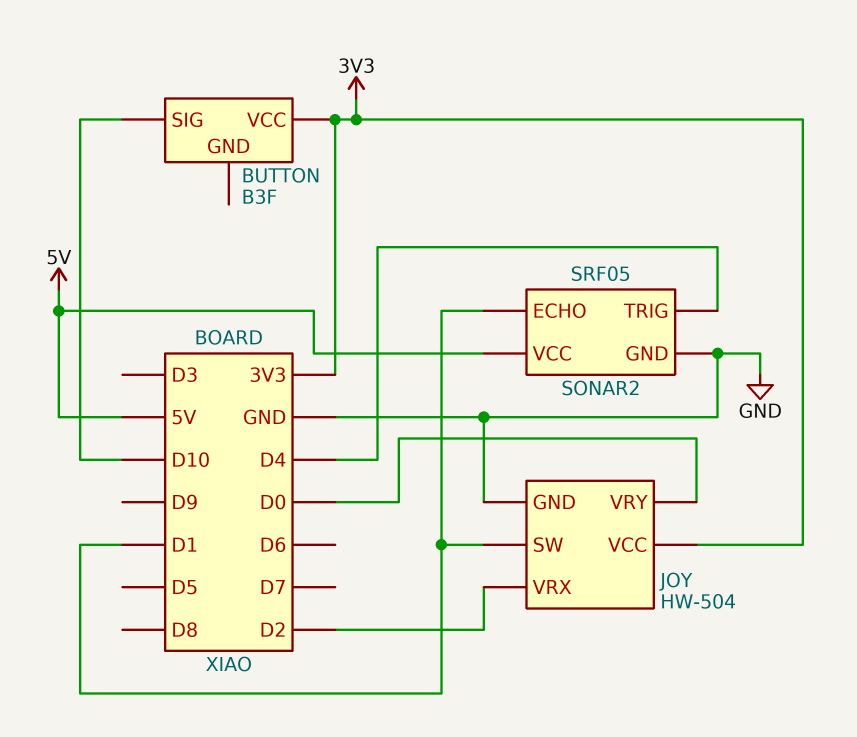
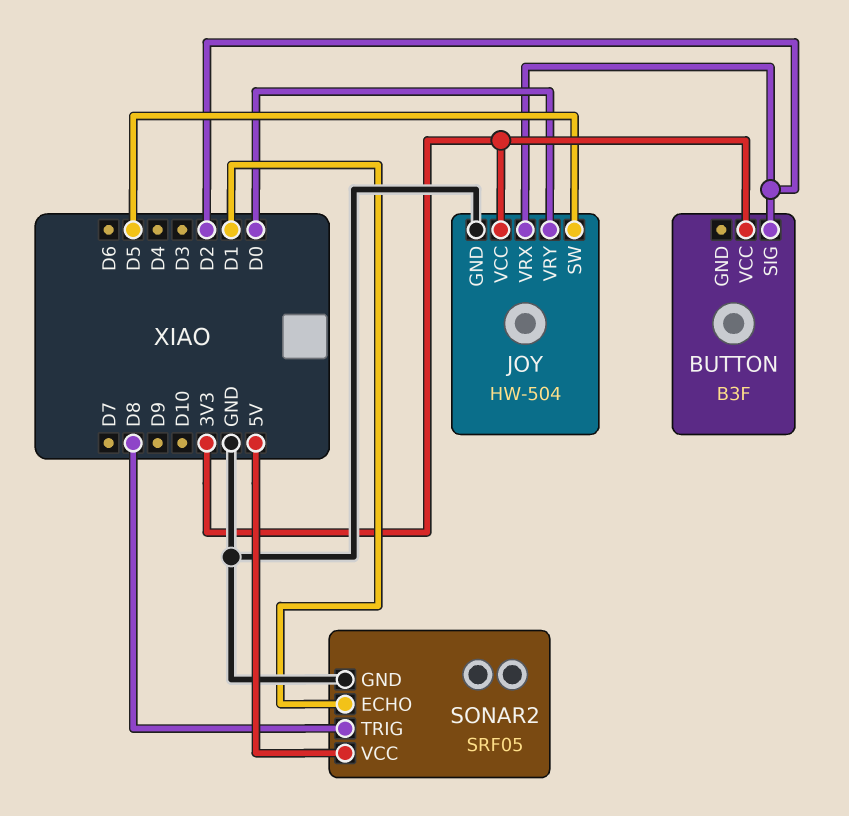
BUTTON pin SIG: D10 -> D2
JOY pin SW: D1 -> D5
SONAR2 pin TRIG: D4 -> D8

